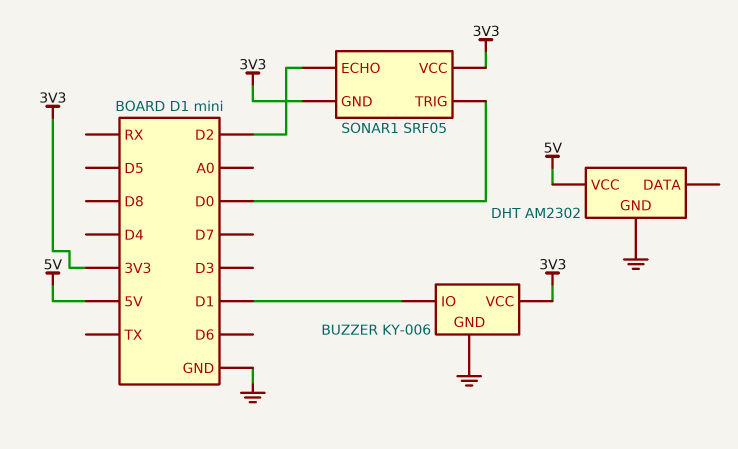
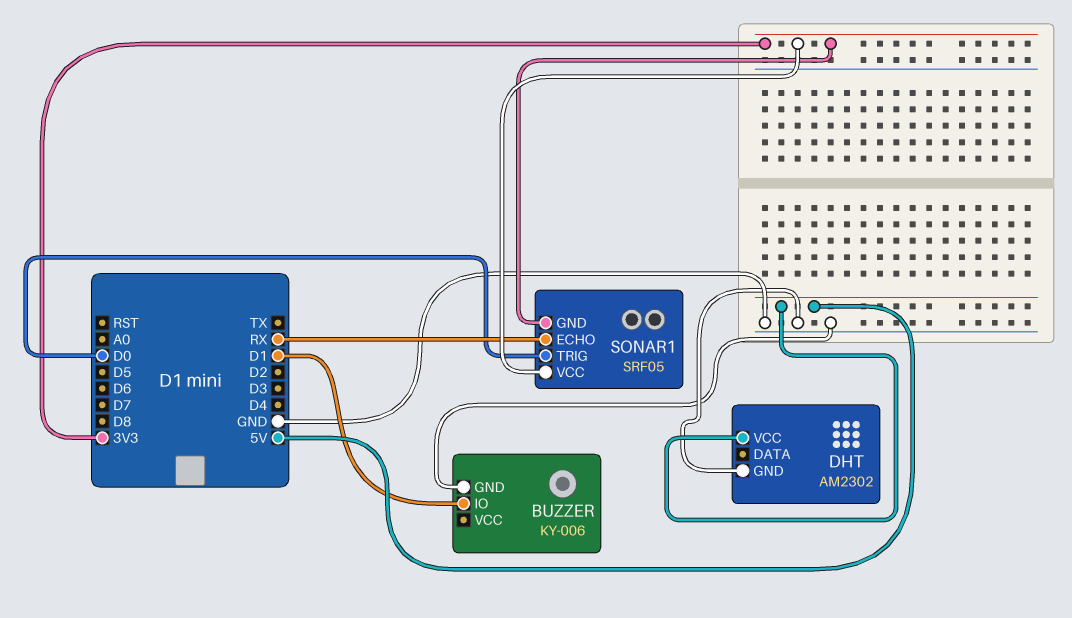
BUZZER pin VCC: 3V3 -> none
SONAR1 pin ECHO: D2 -> RX

